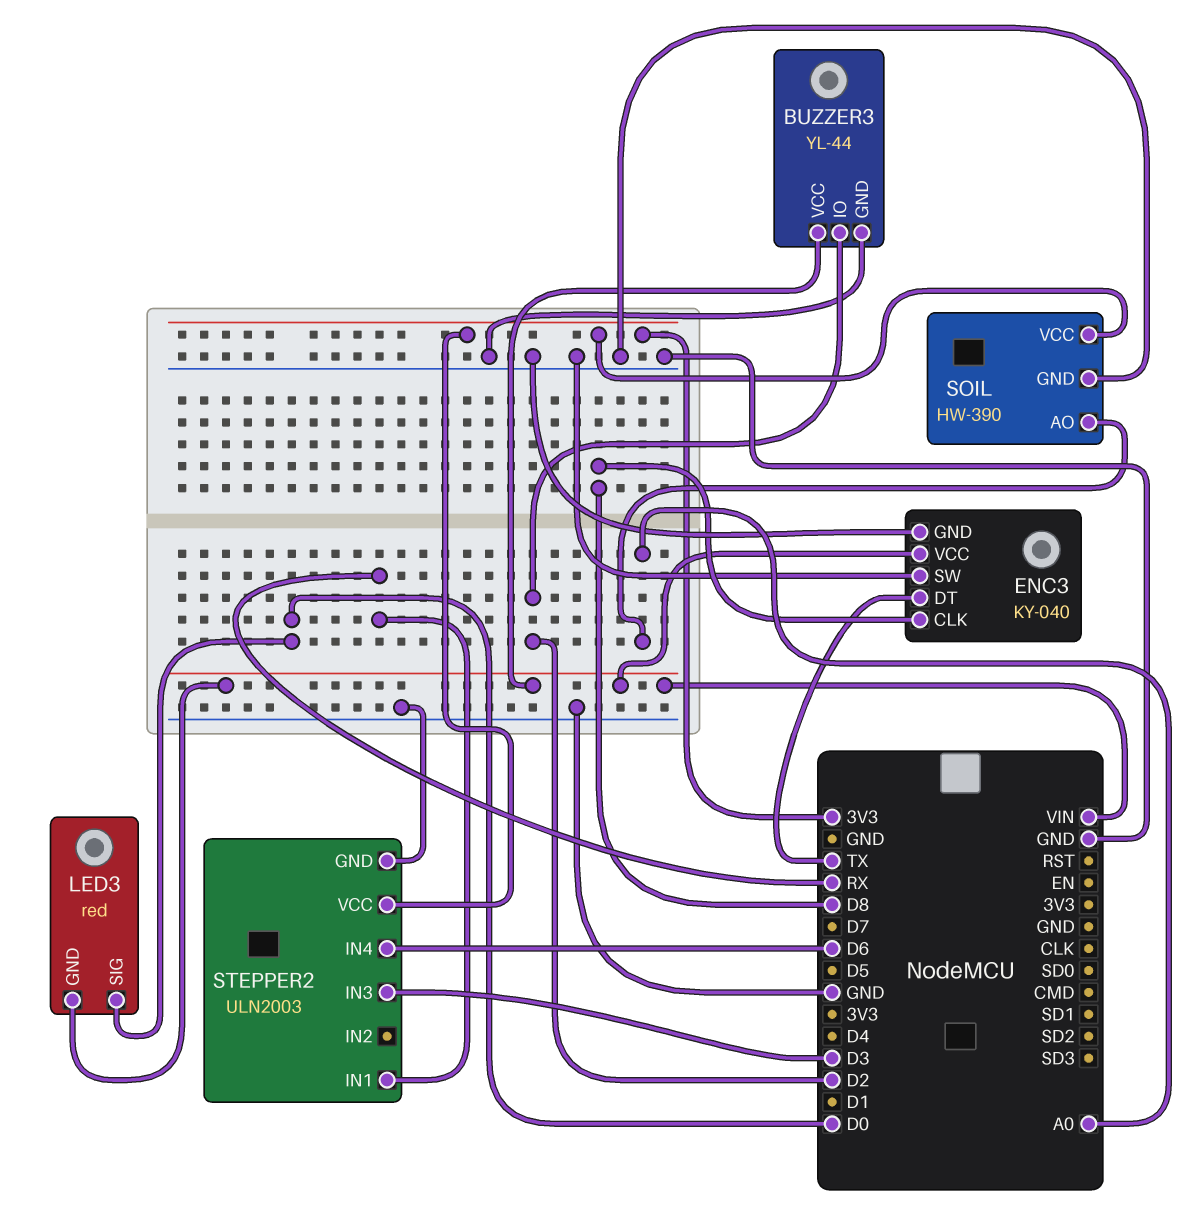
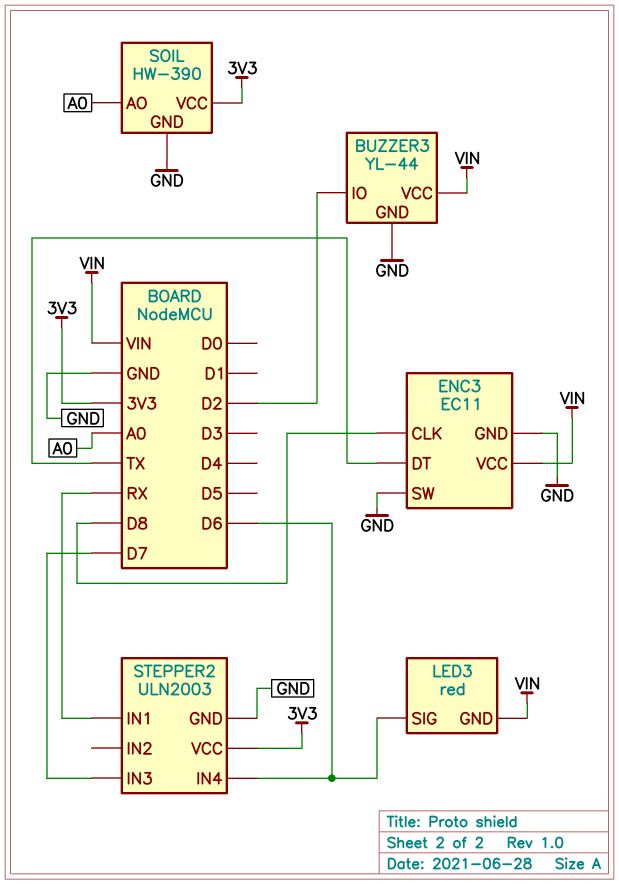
ENC3: KY-040 -> EC11
LED3 pin SIG: D0 -> D6
STEPPER2 pin IN3: D3 -> D7

